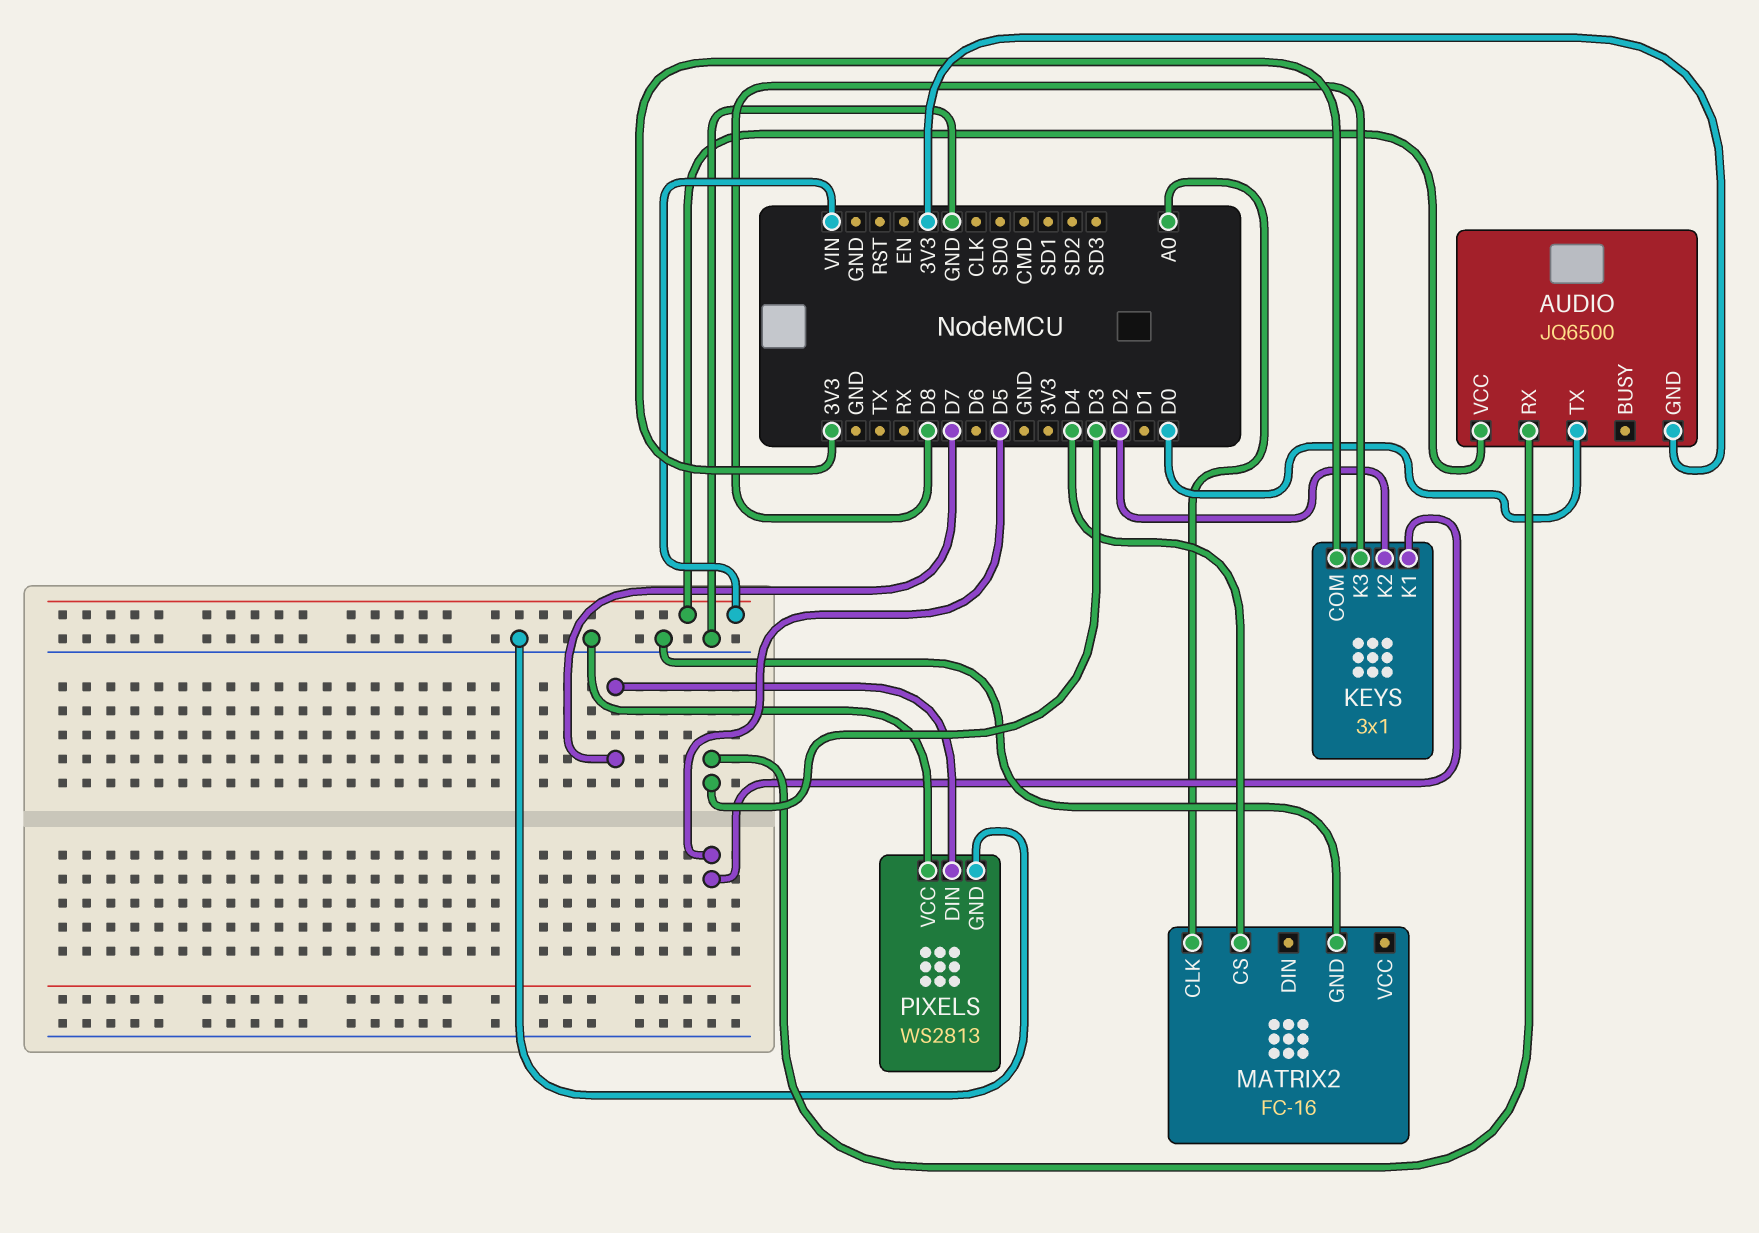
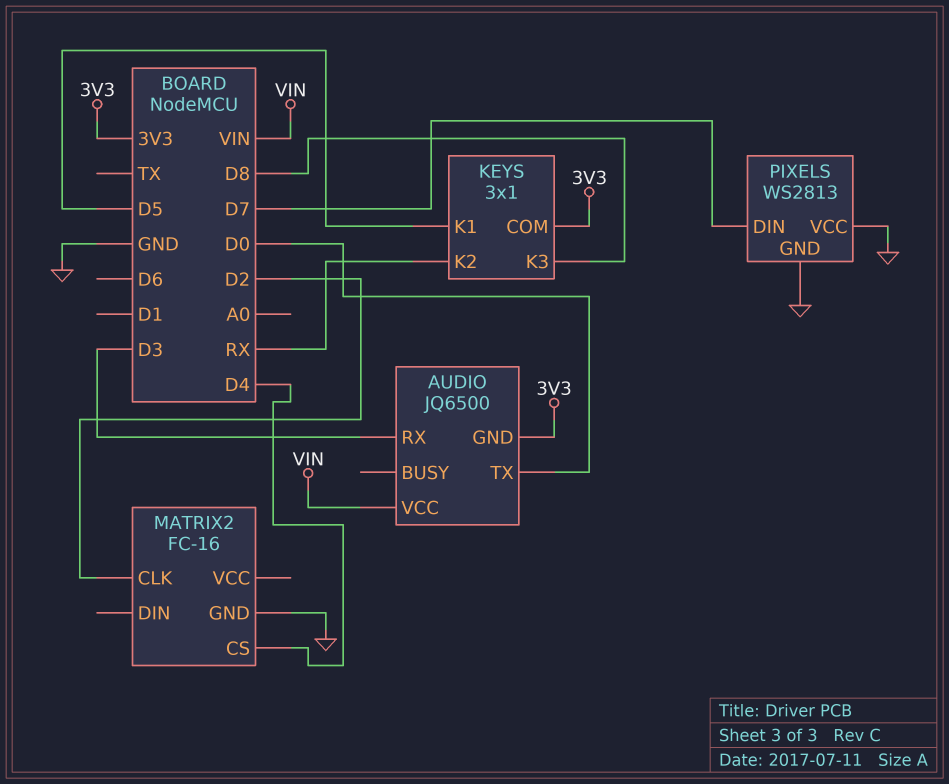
KEYS pin K2: D2 -> RX
MATRIX2 pin CLK: A0 -> D2

